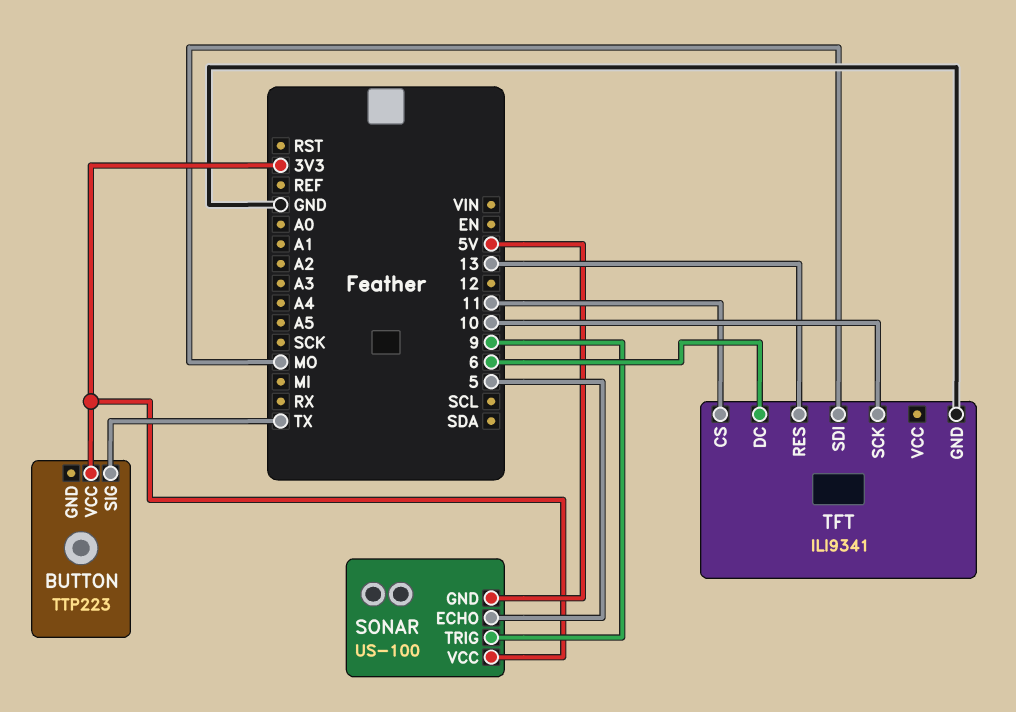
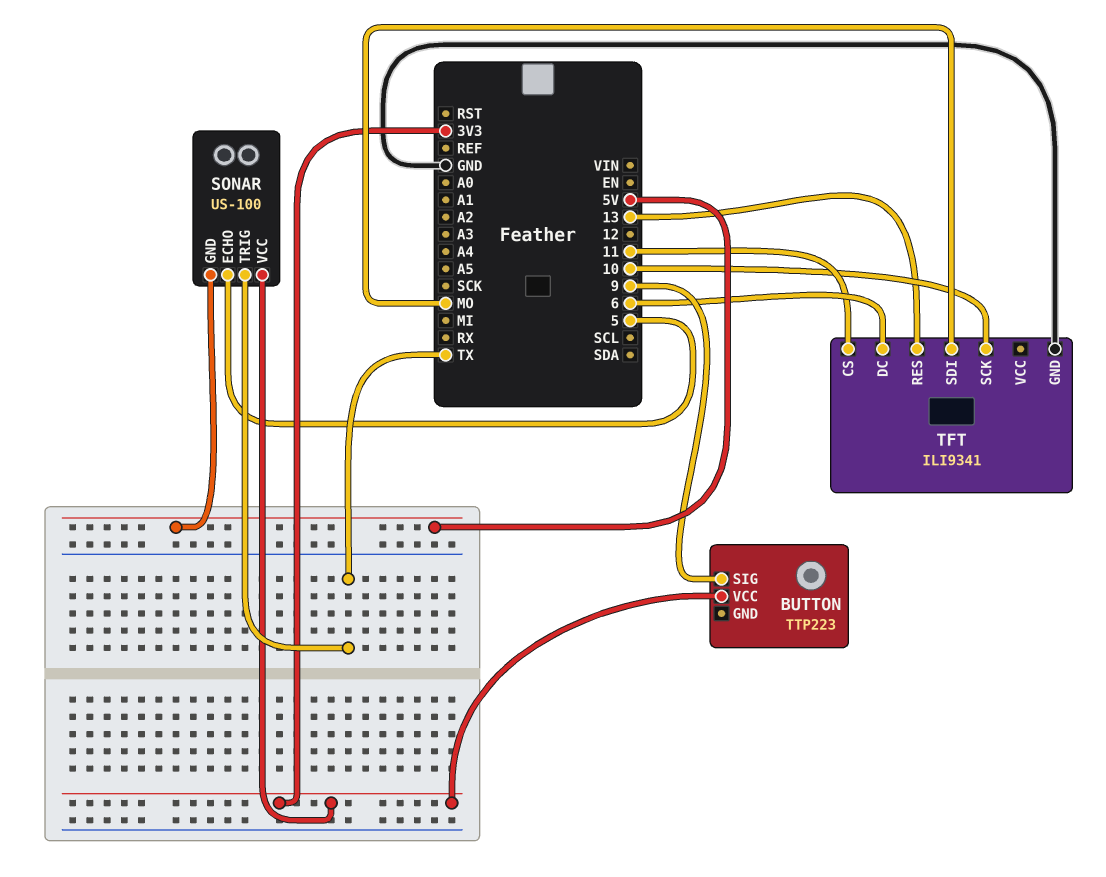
BUTTON pin SIG: TX -> 9
SONAR pin TRIG: 9 -> TX

